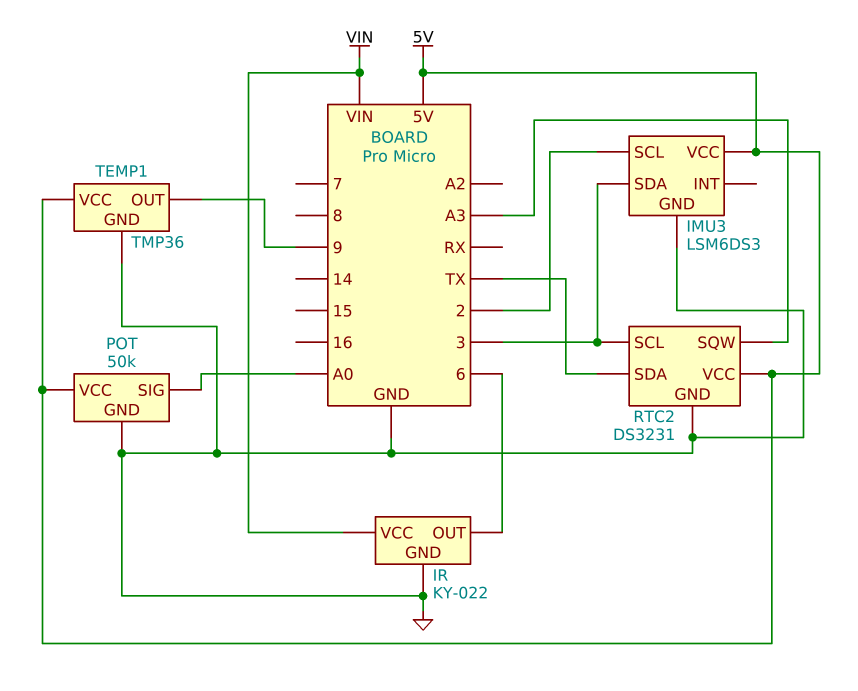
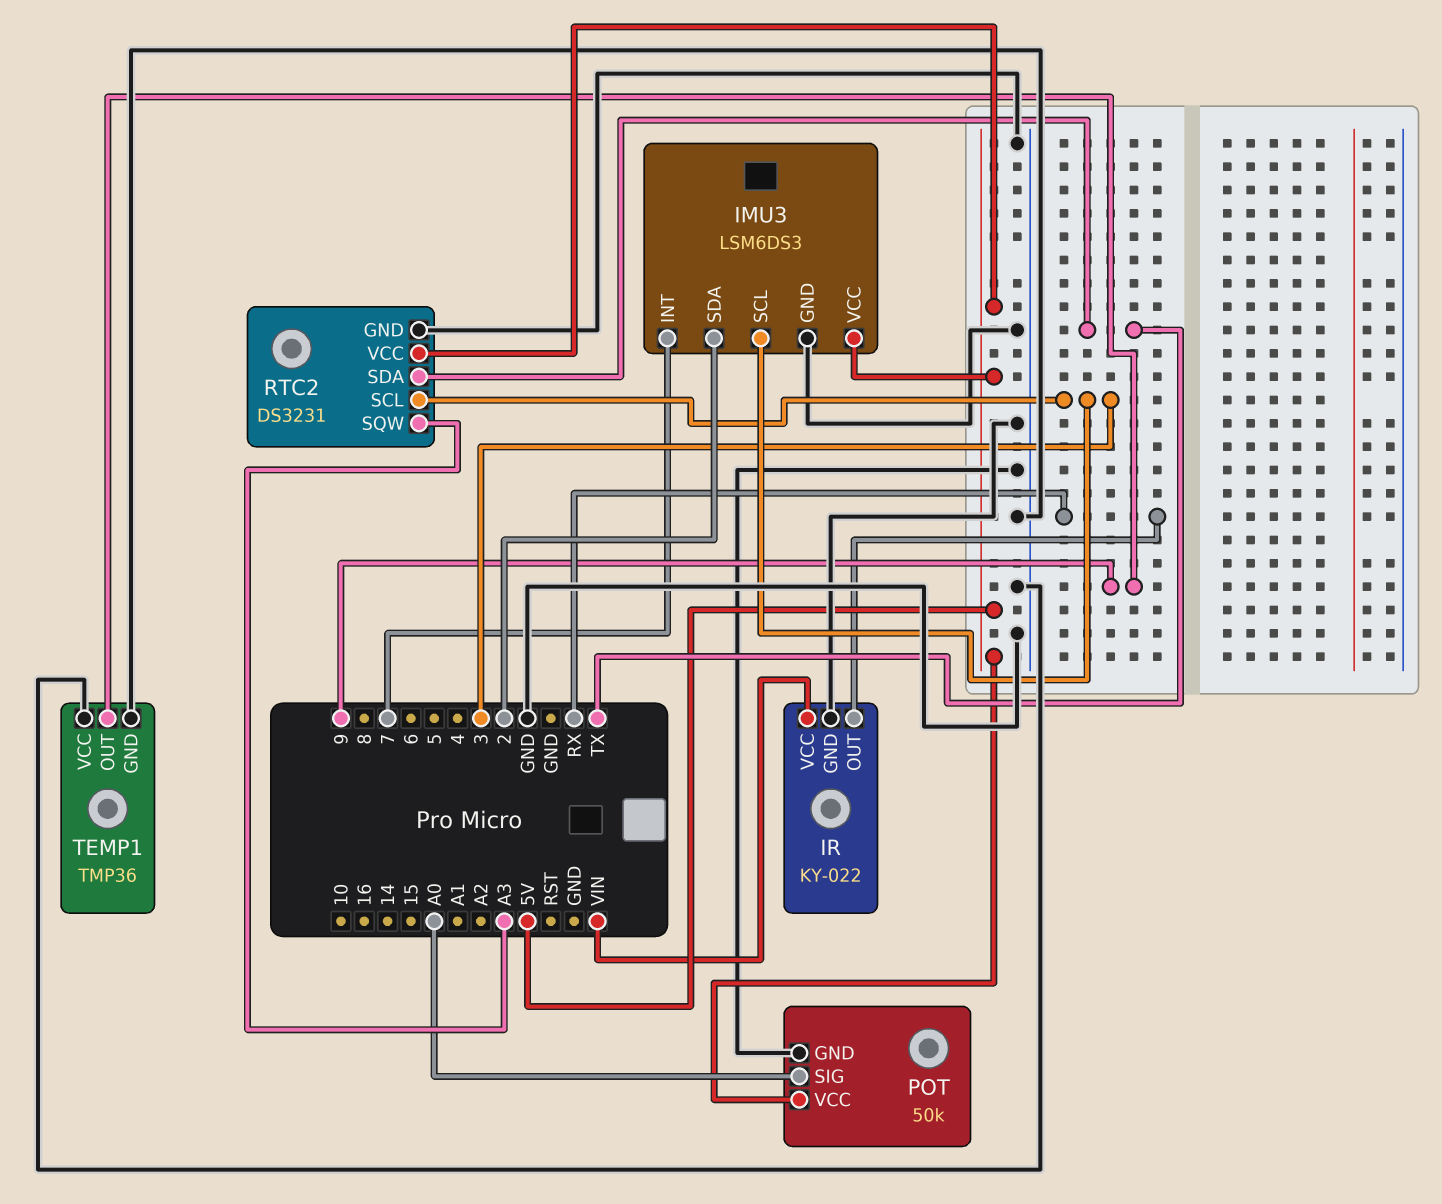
IMU3 pin INT: none -> 7
IMU3 pin SCL: 2 -> 3
IMU3 pin SDA: 3 -> 2
IR pin OUT: 6 -> RX
TEMP1 pin VCC: 5V -> GND

